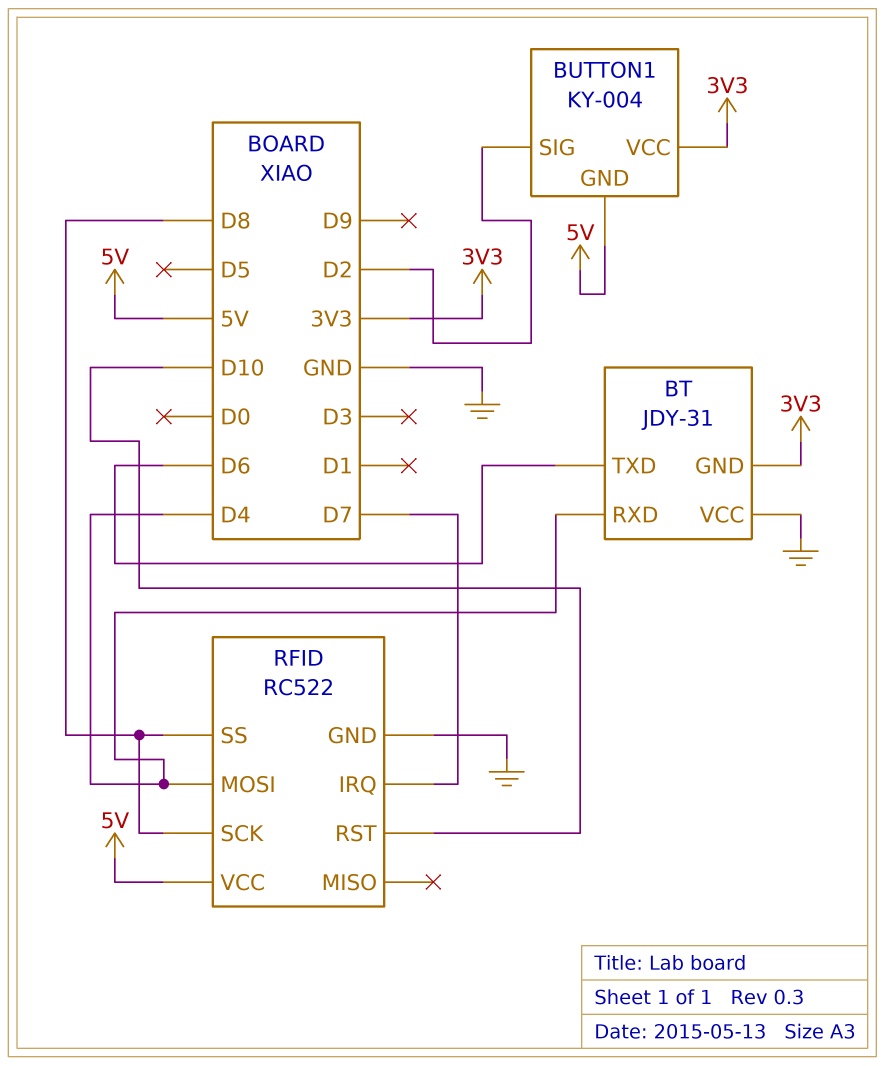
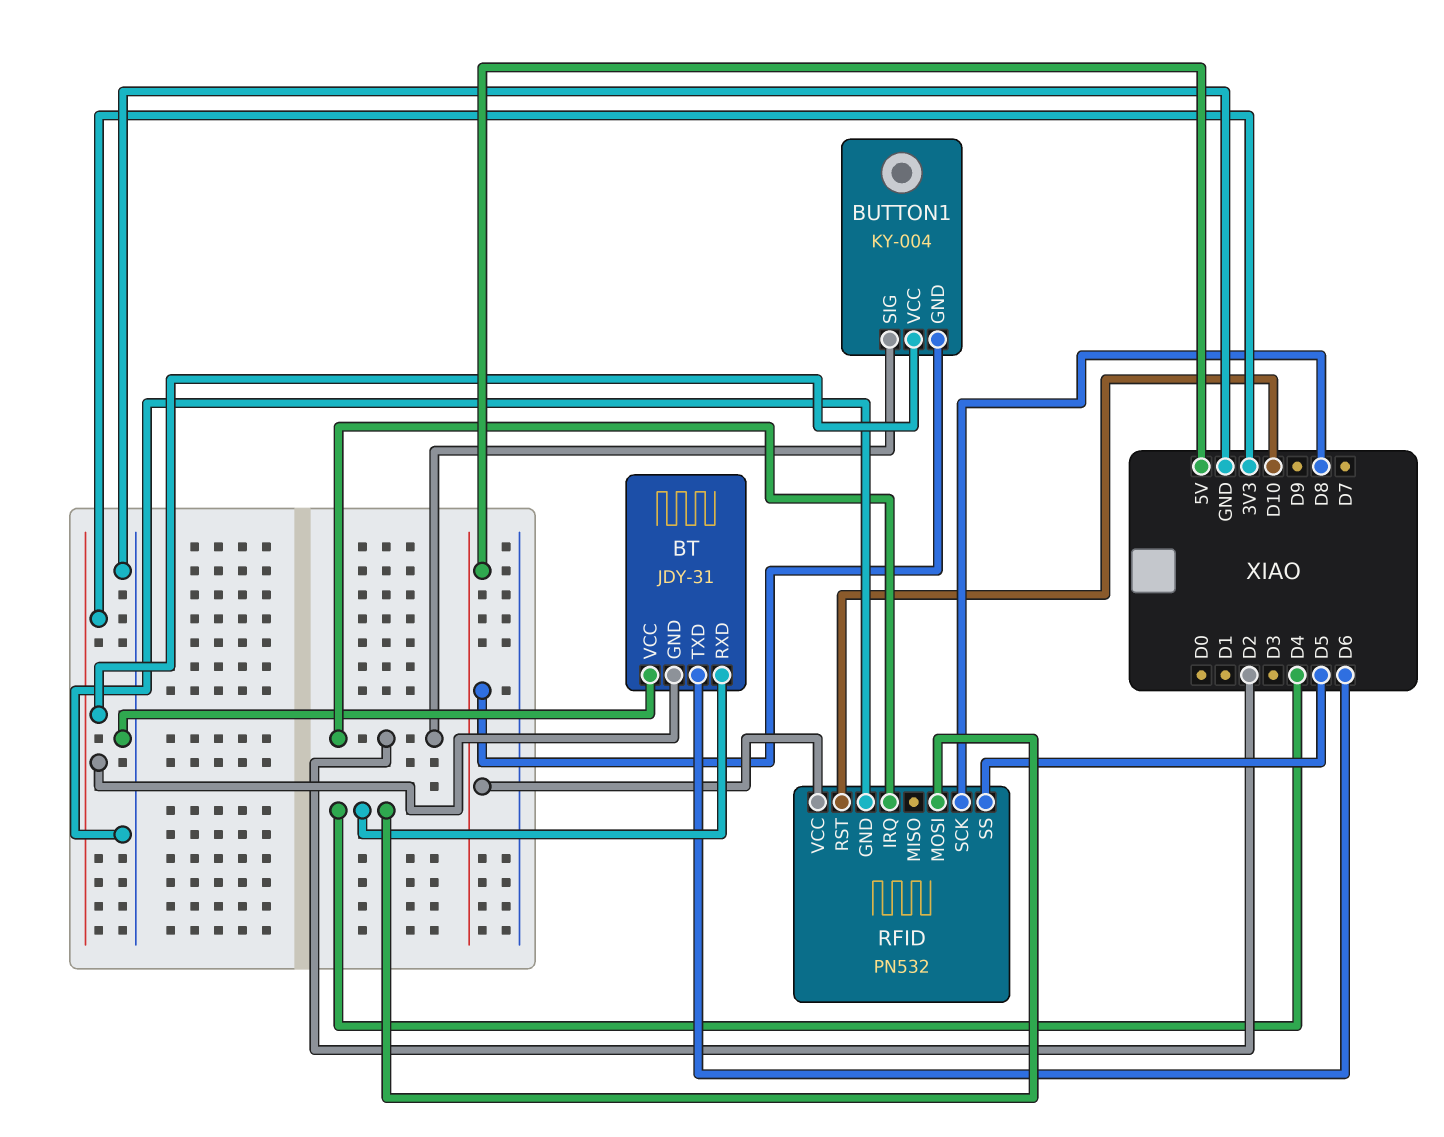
RFID: RC522 -> PN532
RFID pin IRQ: D7 -> D2
RFID pin SS: D8 -> D5

